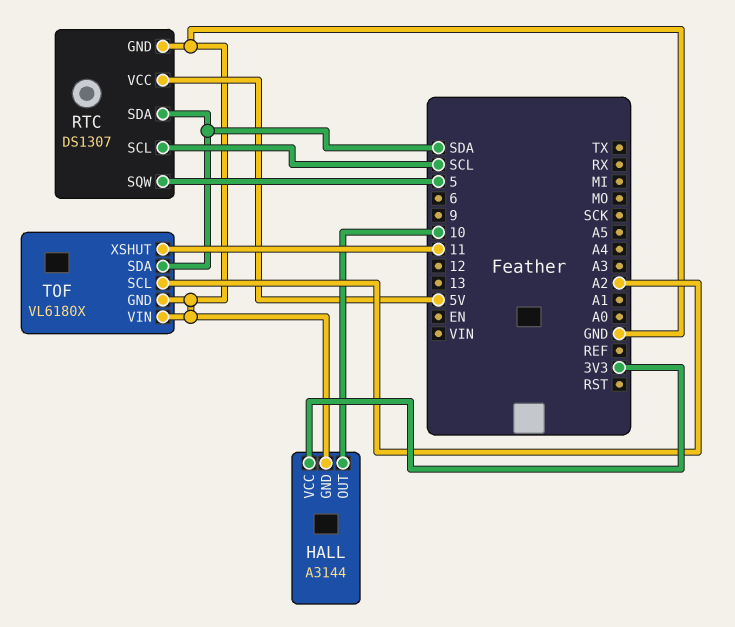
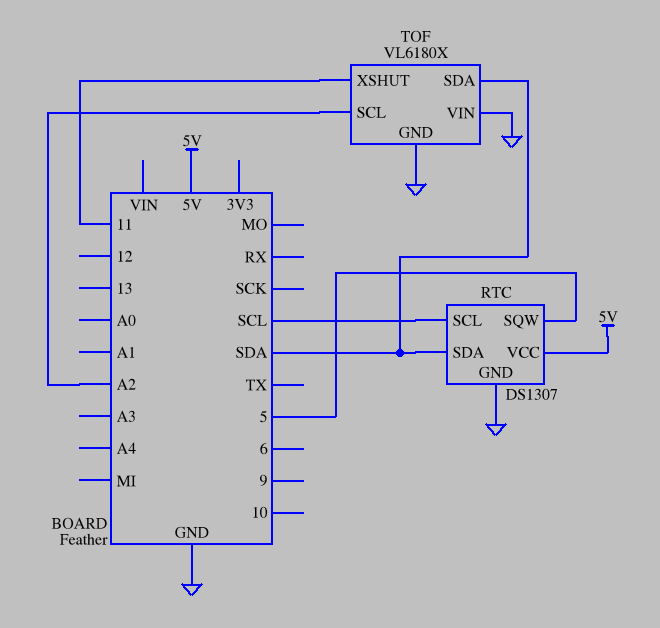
HALL: A3144 -> none
HALL pin GND: GND -> none
HALL pin OUT: 10 -> none
HALL pin VCC: 3V3 -> none

